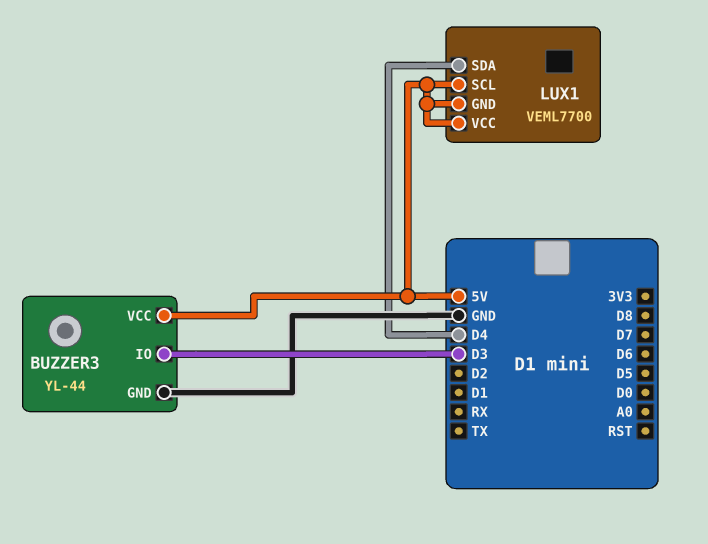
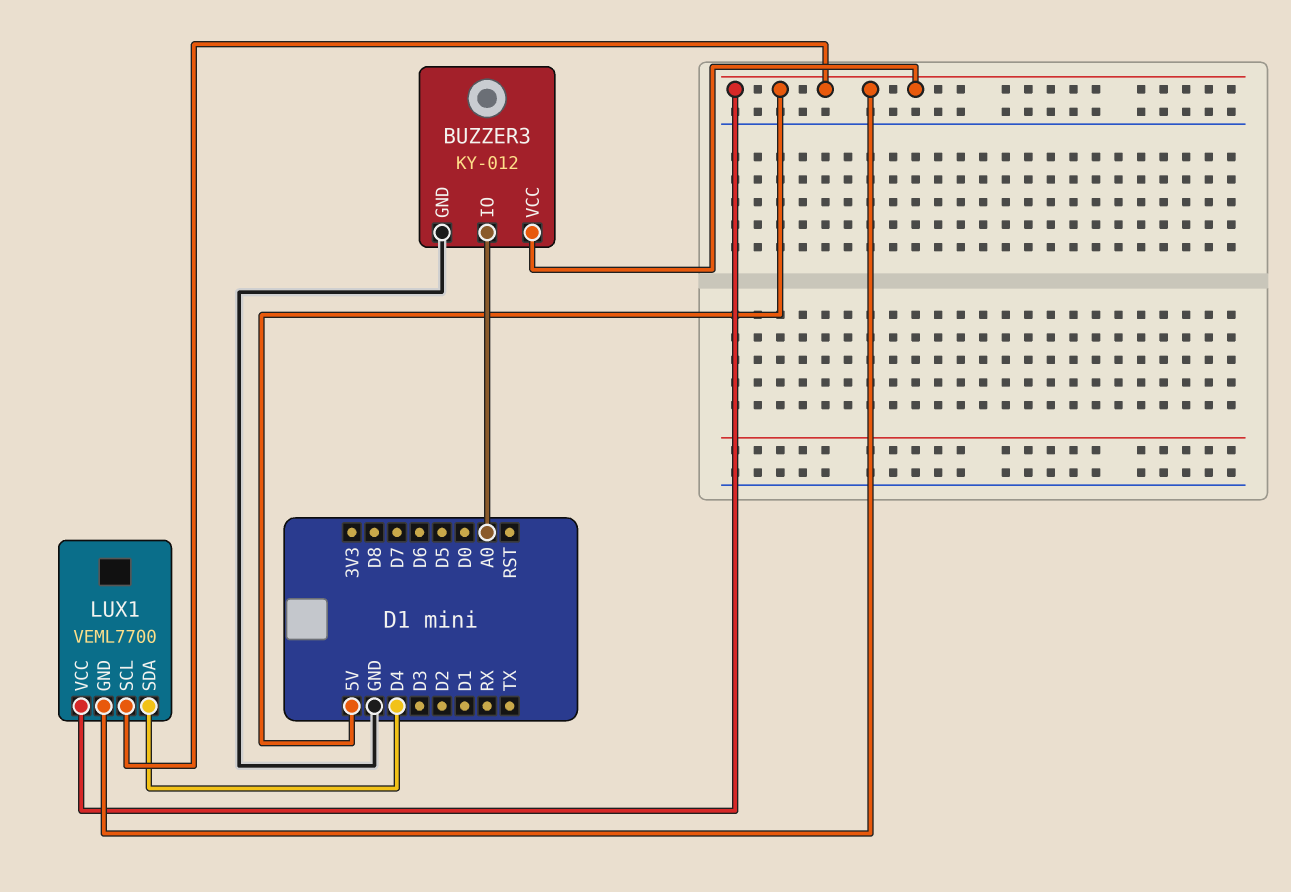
BUZZER3: YL-44 -> KY-012
BUZZER3 pin IO: D3 -> A0

